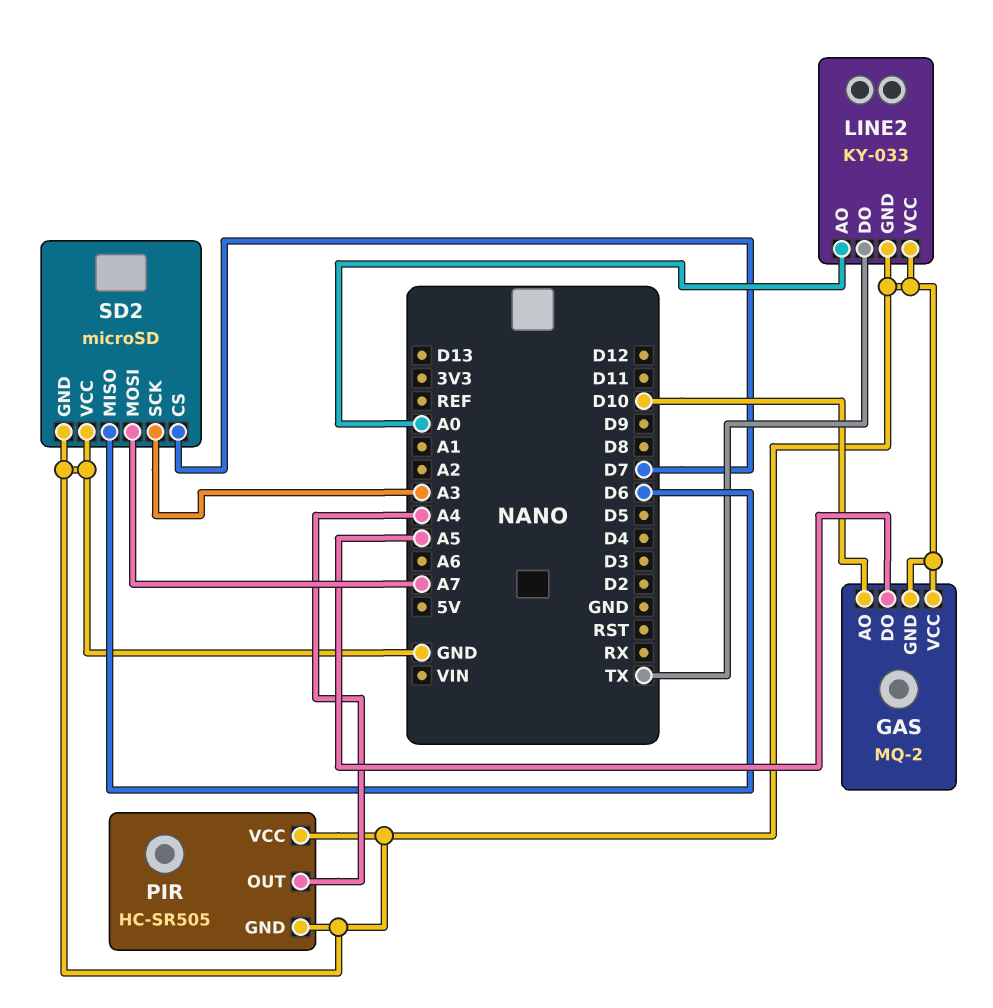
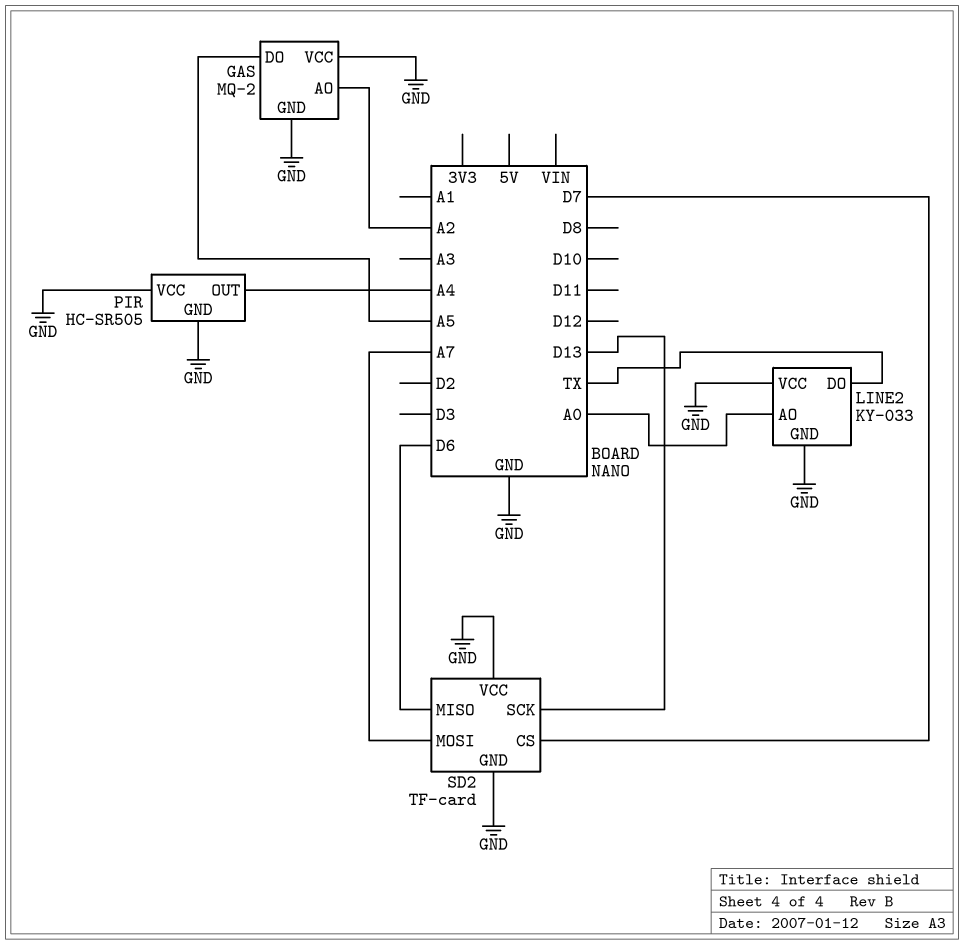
GAS pin AO: D10 -> A2
SD2: microSD -> TF-card
SD2 pin SCK: A3 -> D13

